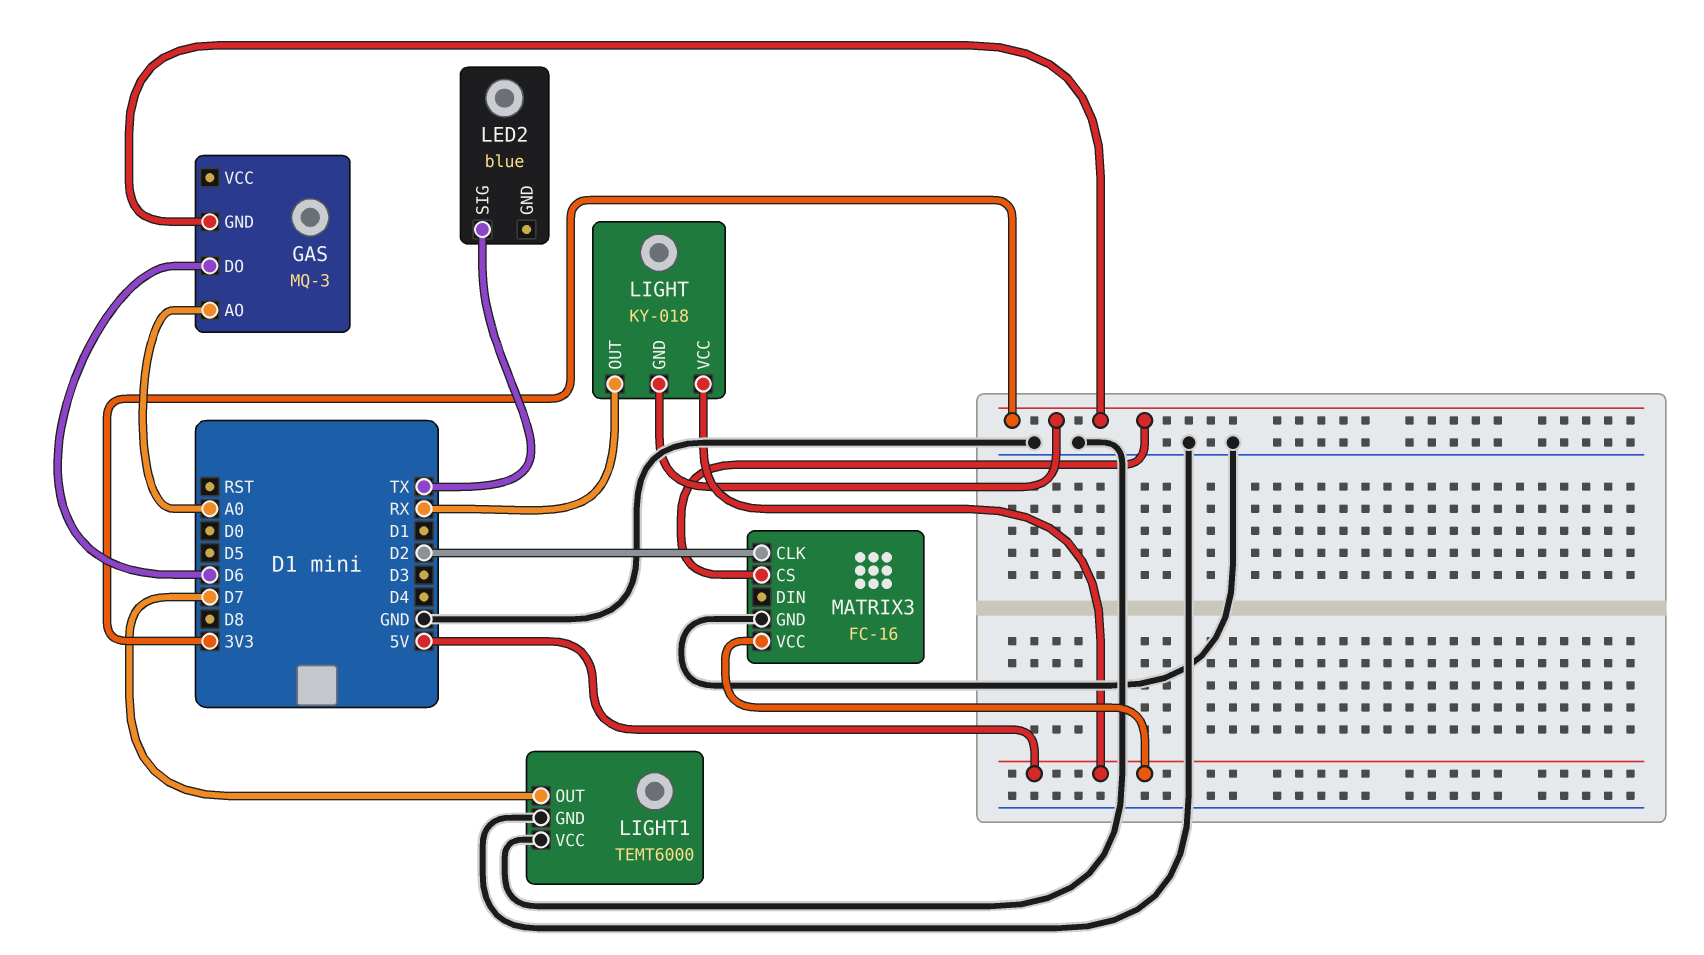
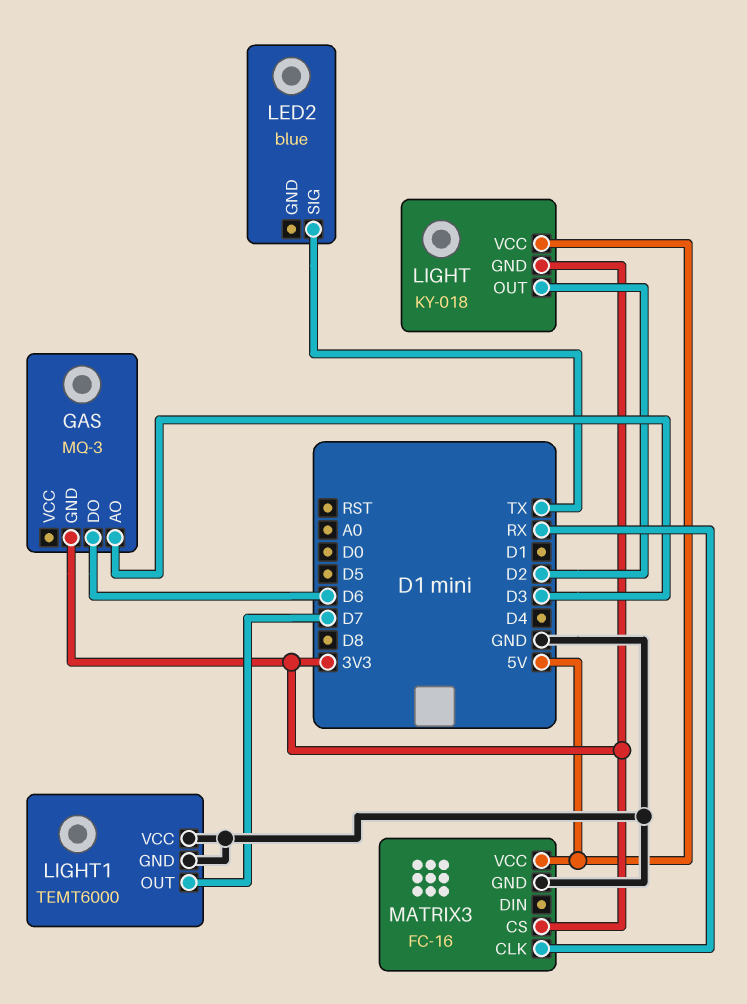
GAS pin AO: A0 -> D3
LIGHT pin OUT: RX -> D2
MATRIX3 pin CLK: D2 -> RX

